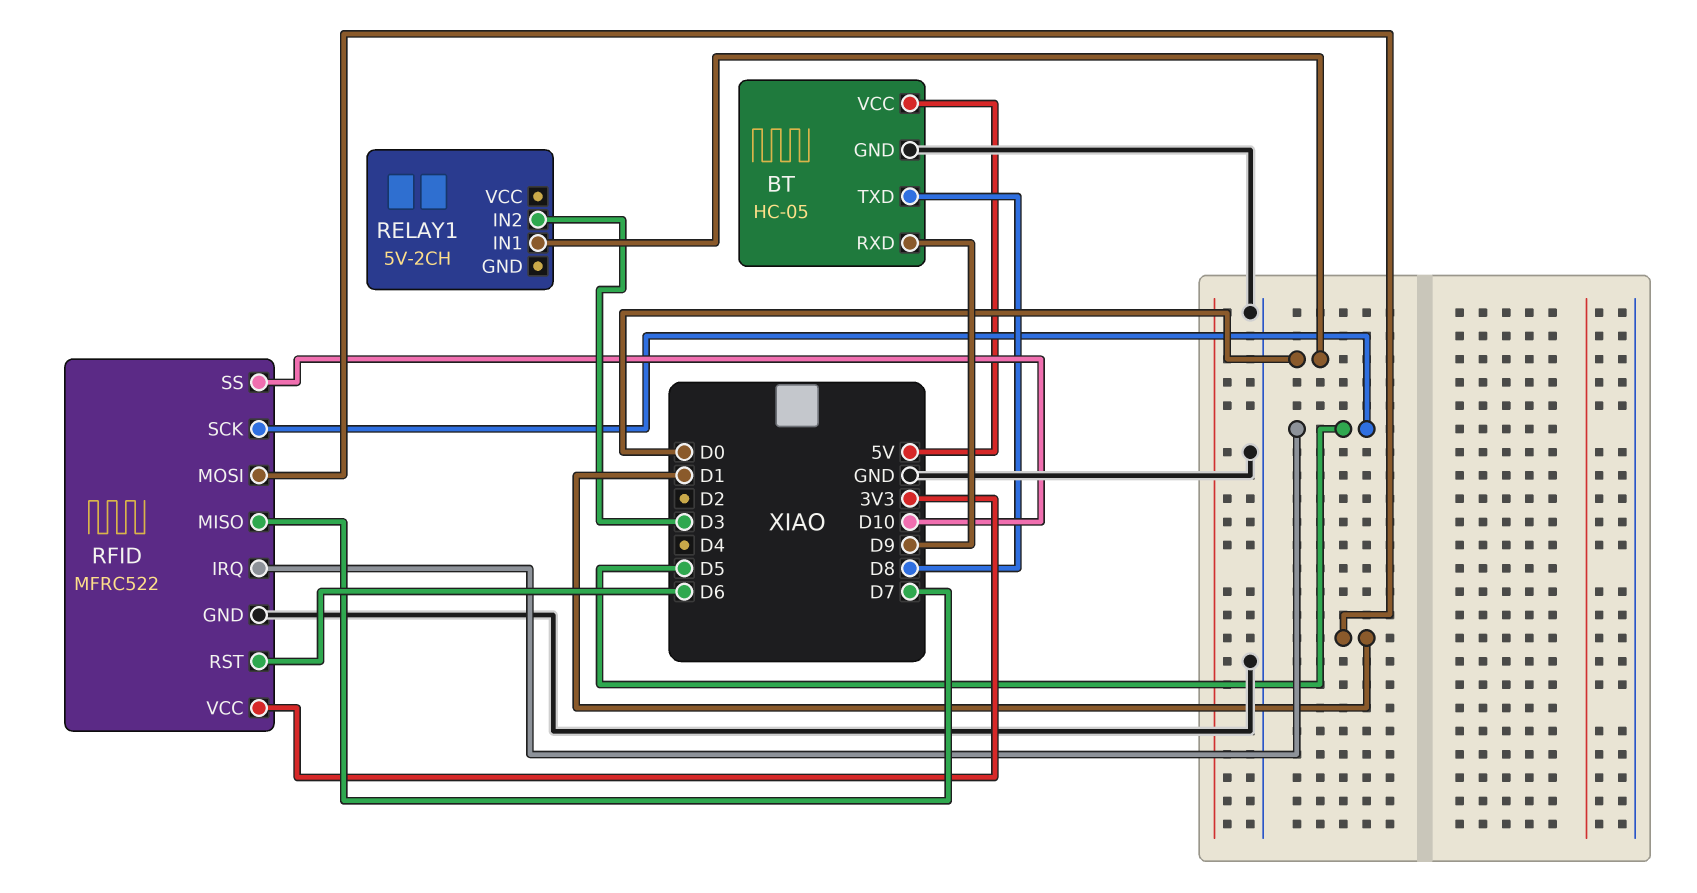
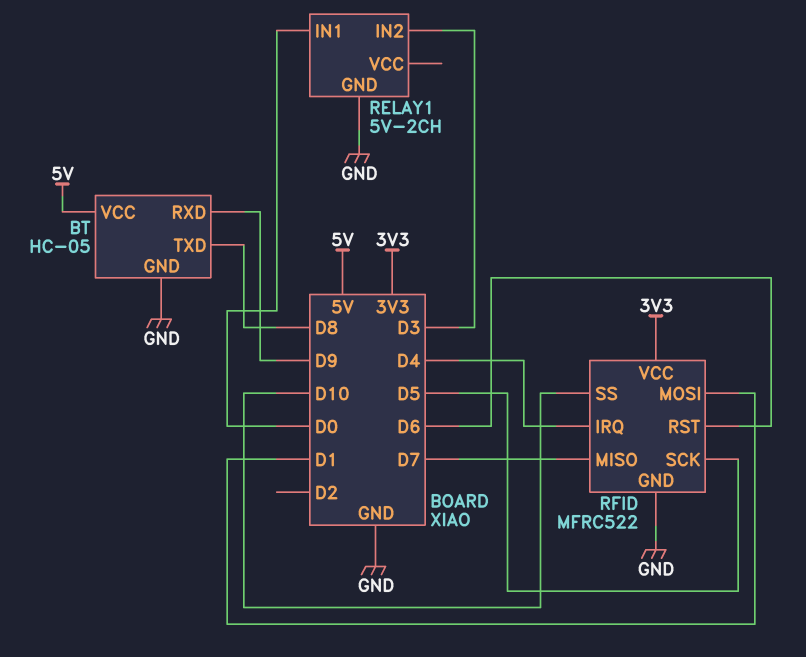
RELAY1 pin GND: none -> GND
RFID pin IRQ: D5 -> D4

